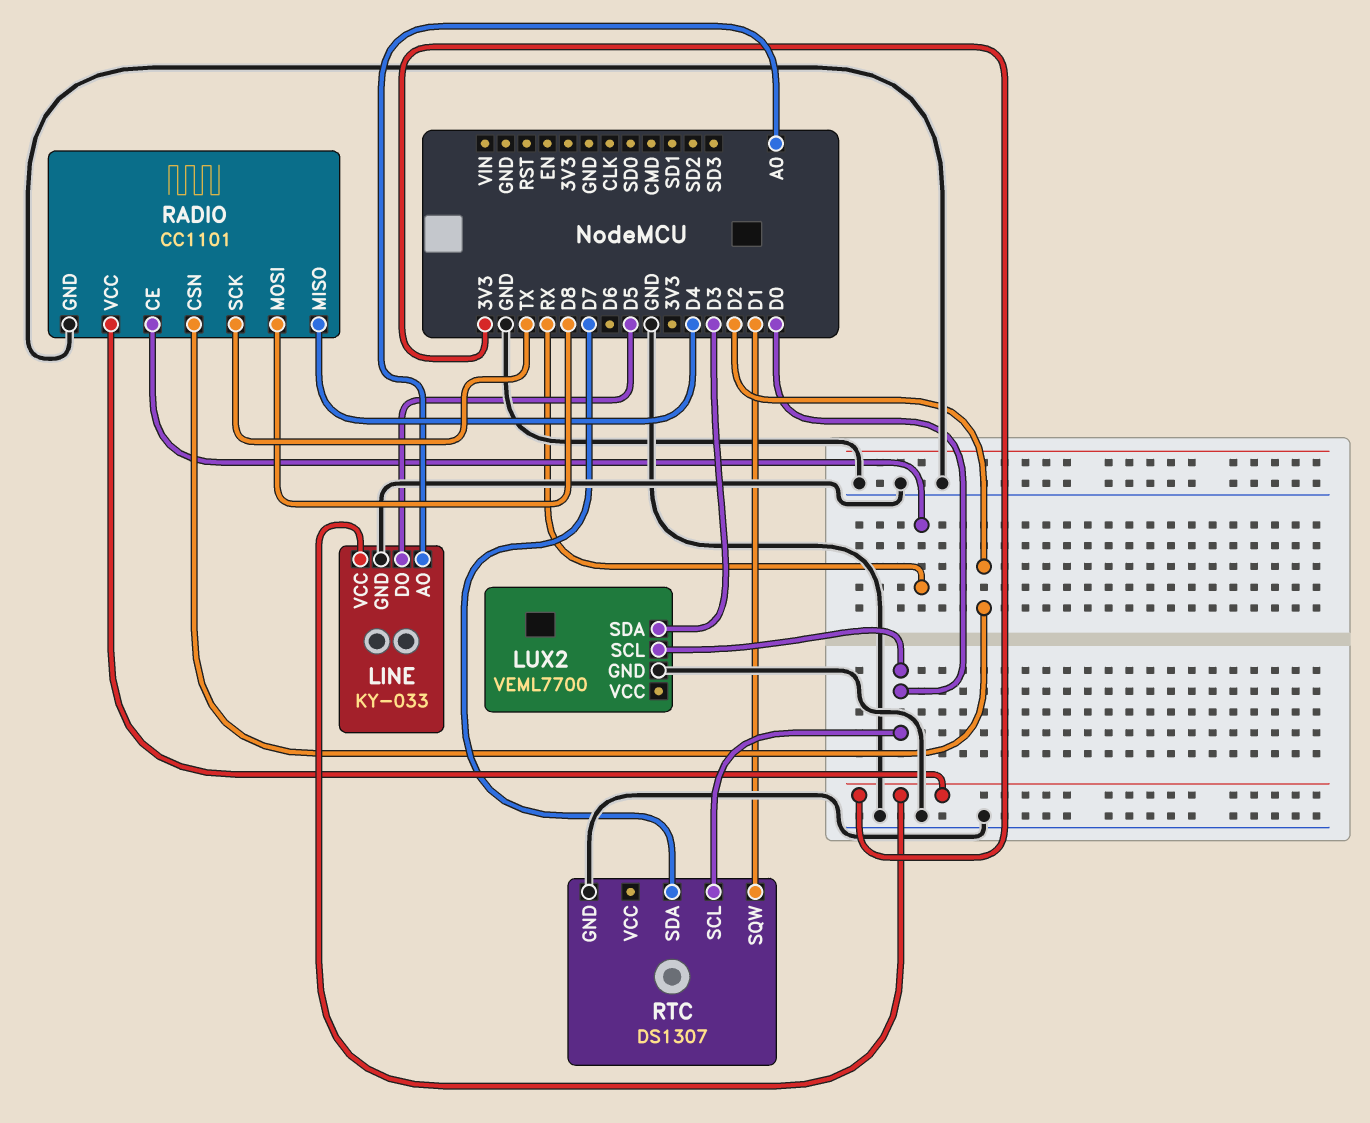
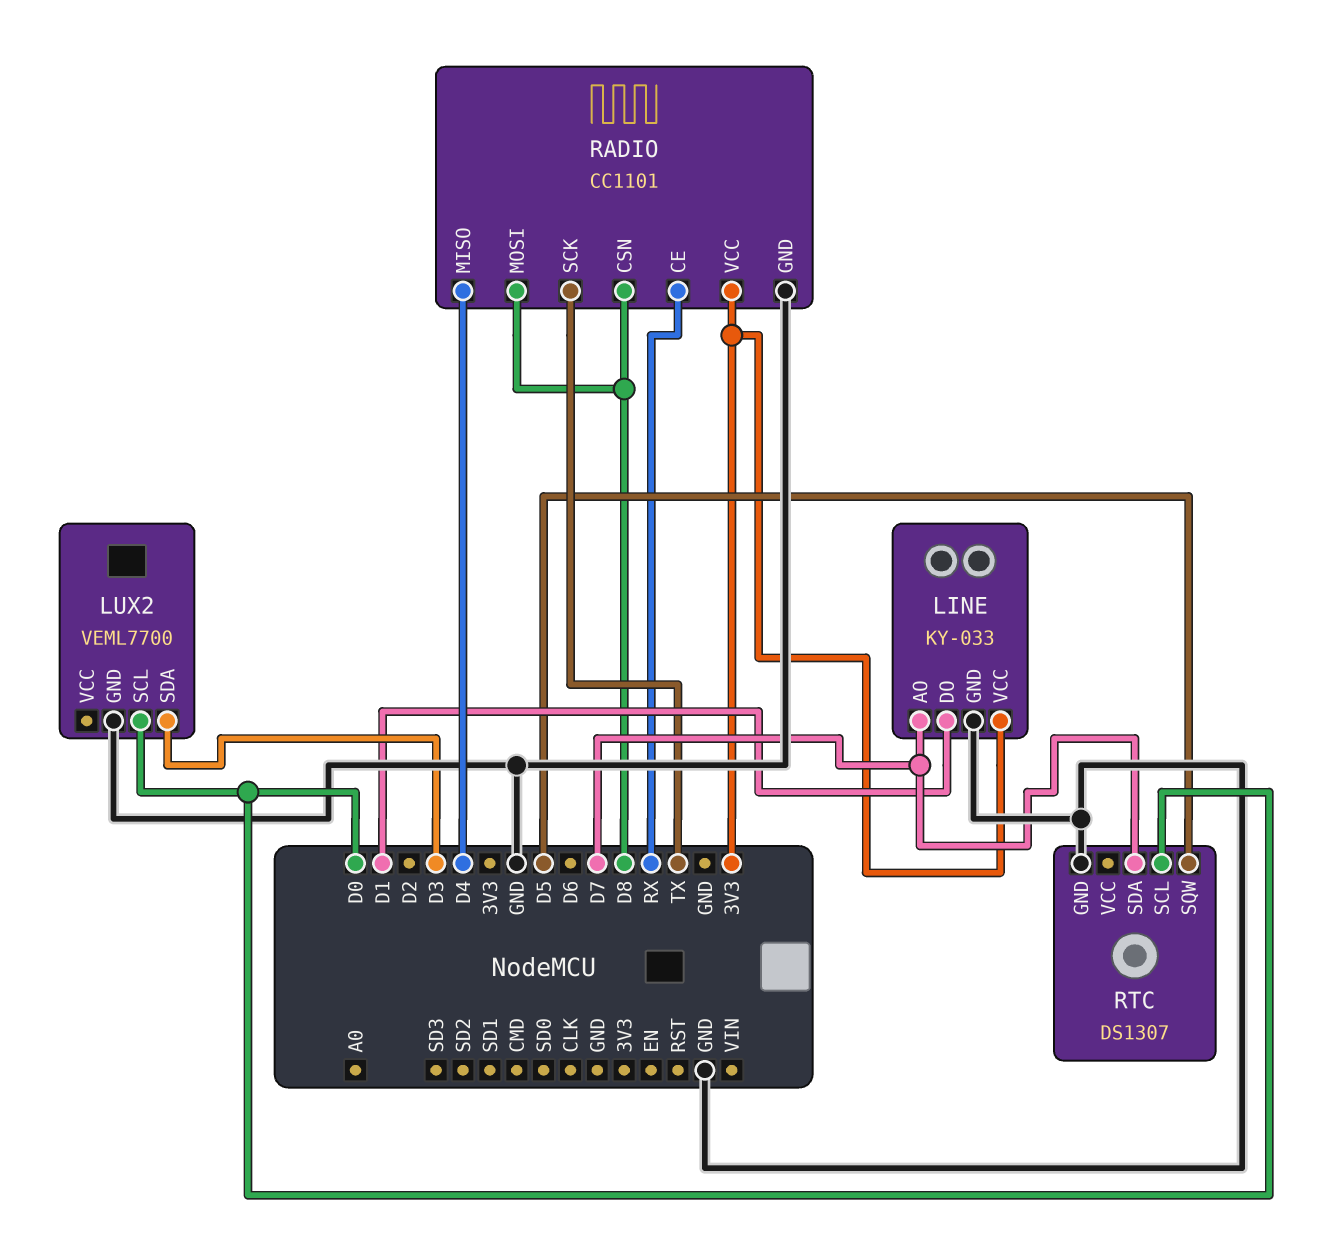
LINE pin AO: A0 -> D7
LINE pin DO: D5 -> D1
RADIO pin CSN: D2 -> D8
RTC pin SQW: D1 -> D5

